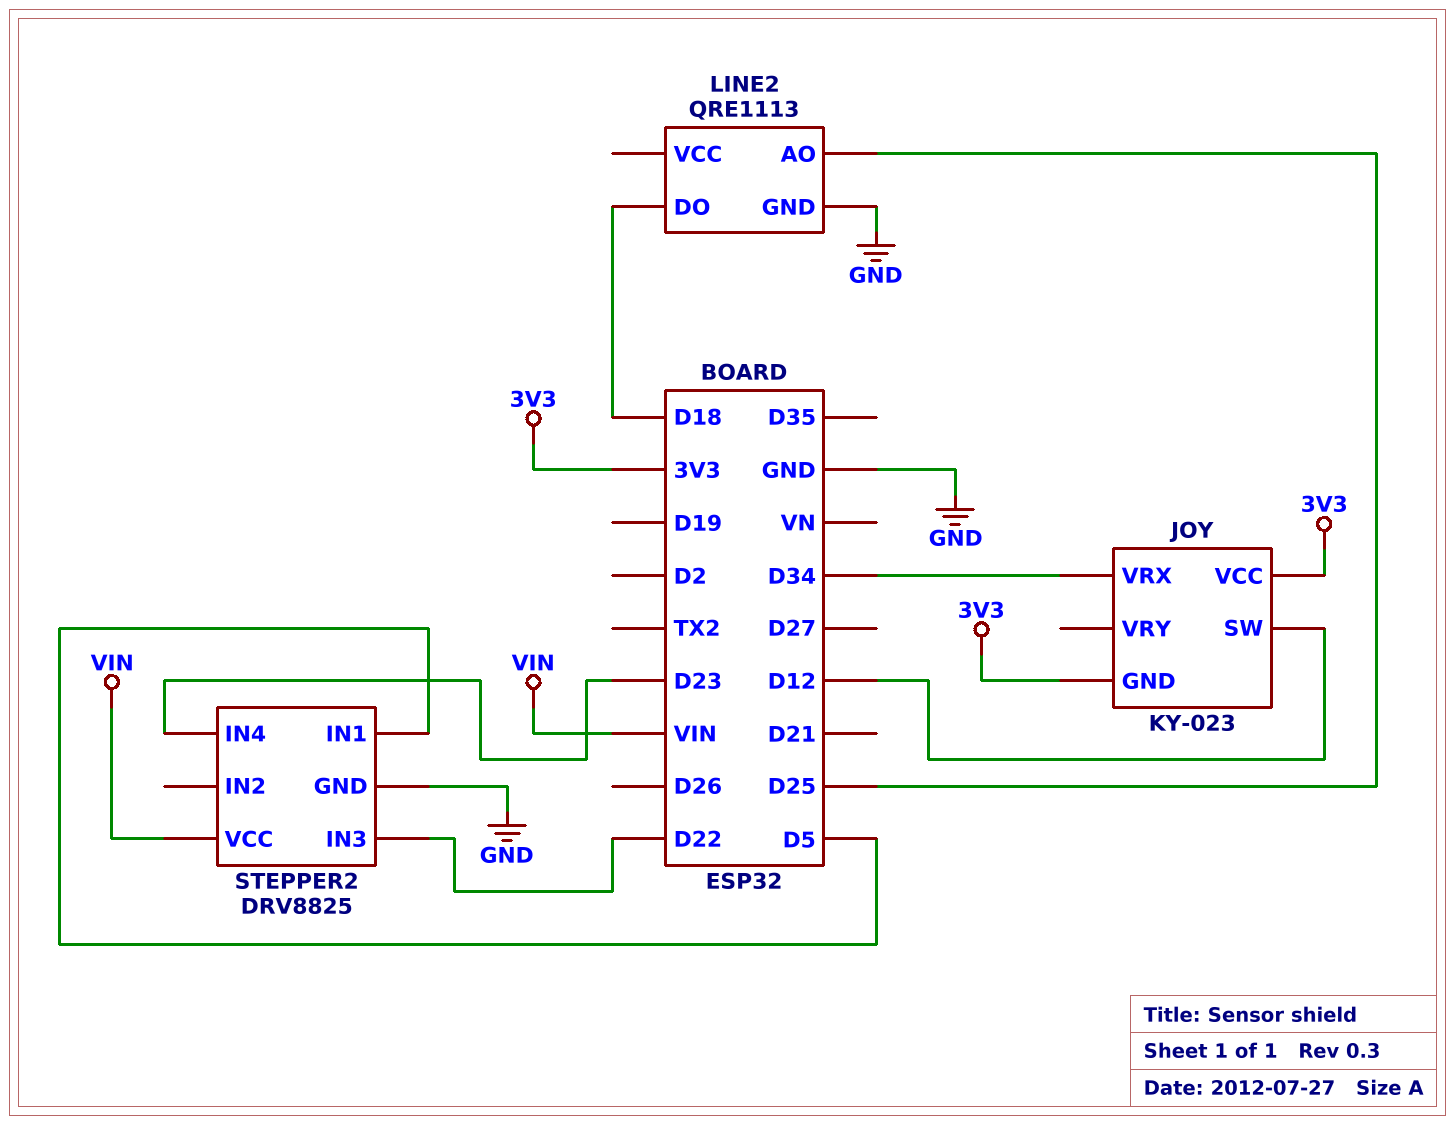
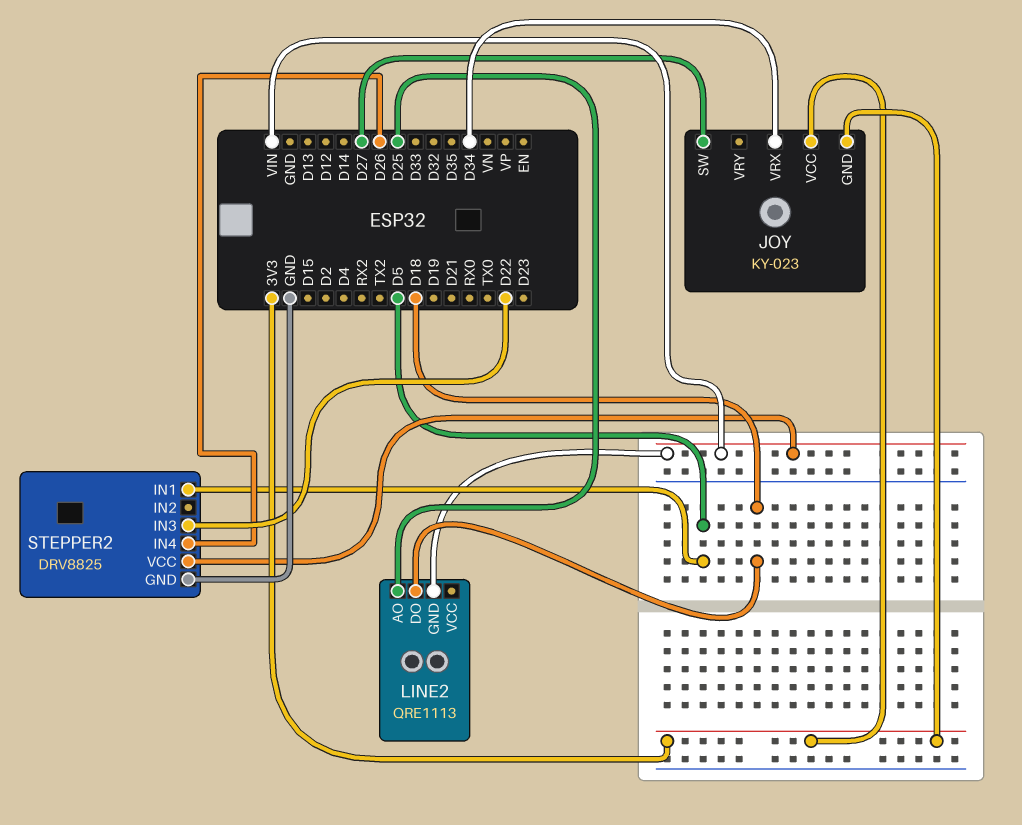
JOY pin SW: D12 -> D27
LINE2 pin GND: GND -> VIN
STEPPER2 pin IN4: D23 -> D26

